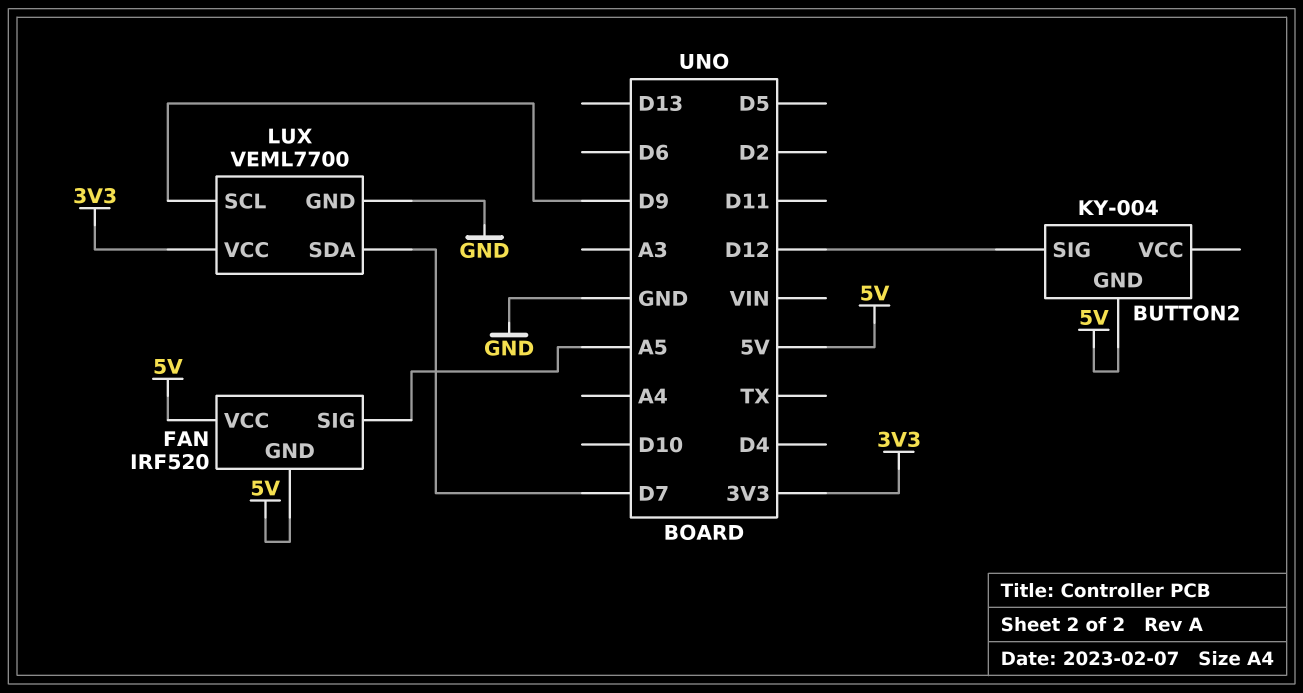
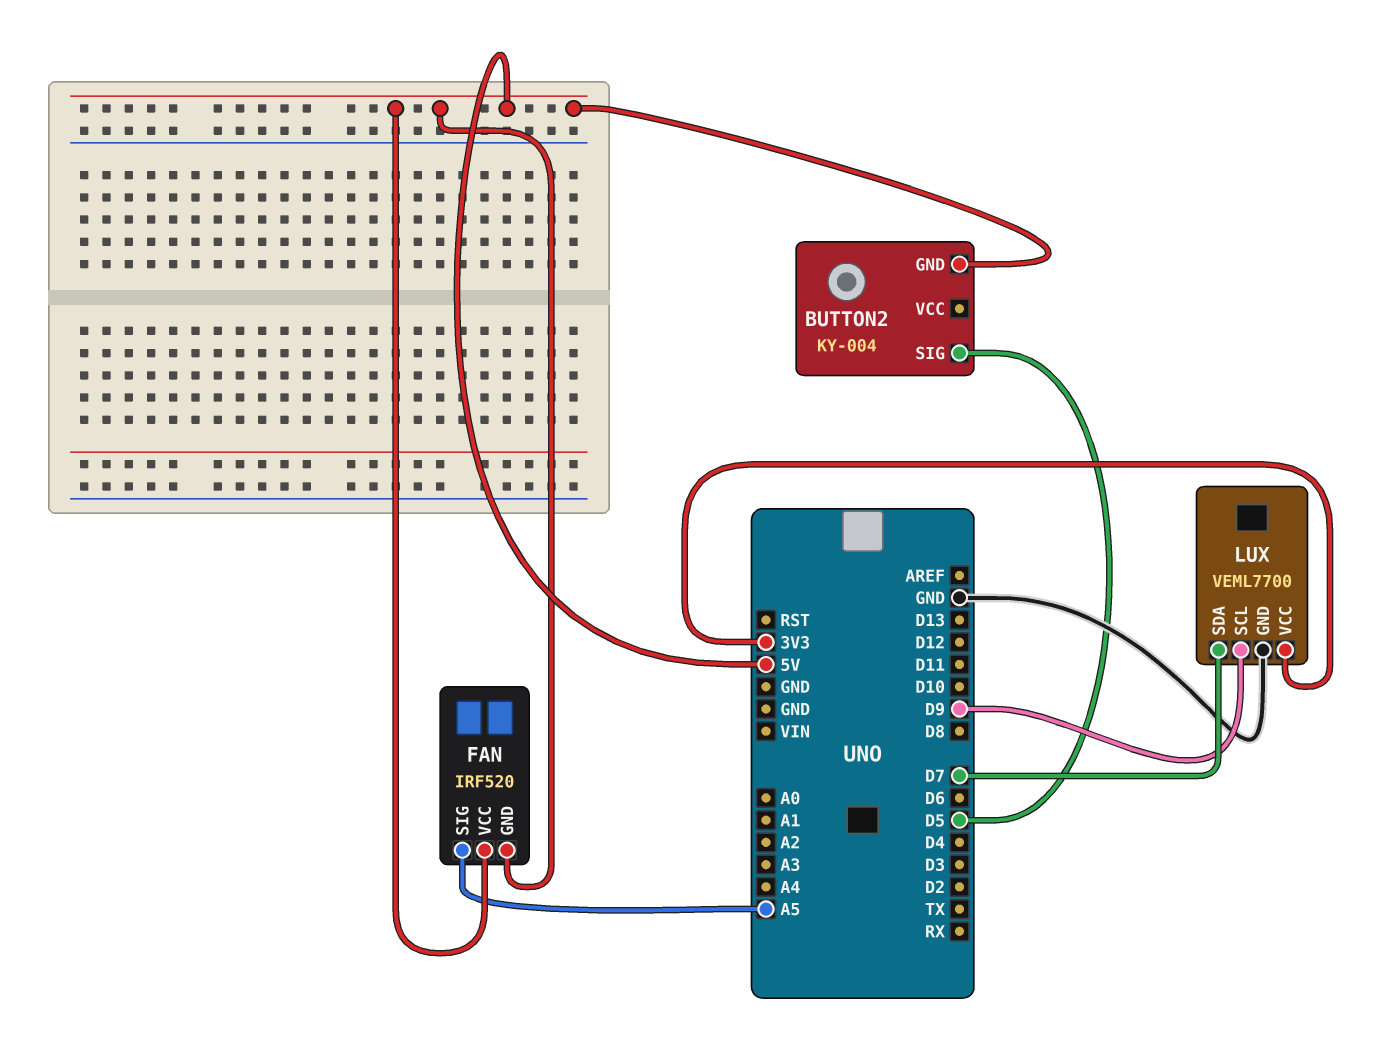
BUTTON2 pin SIG: D12 -> D5

